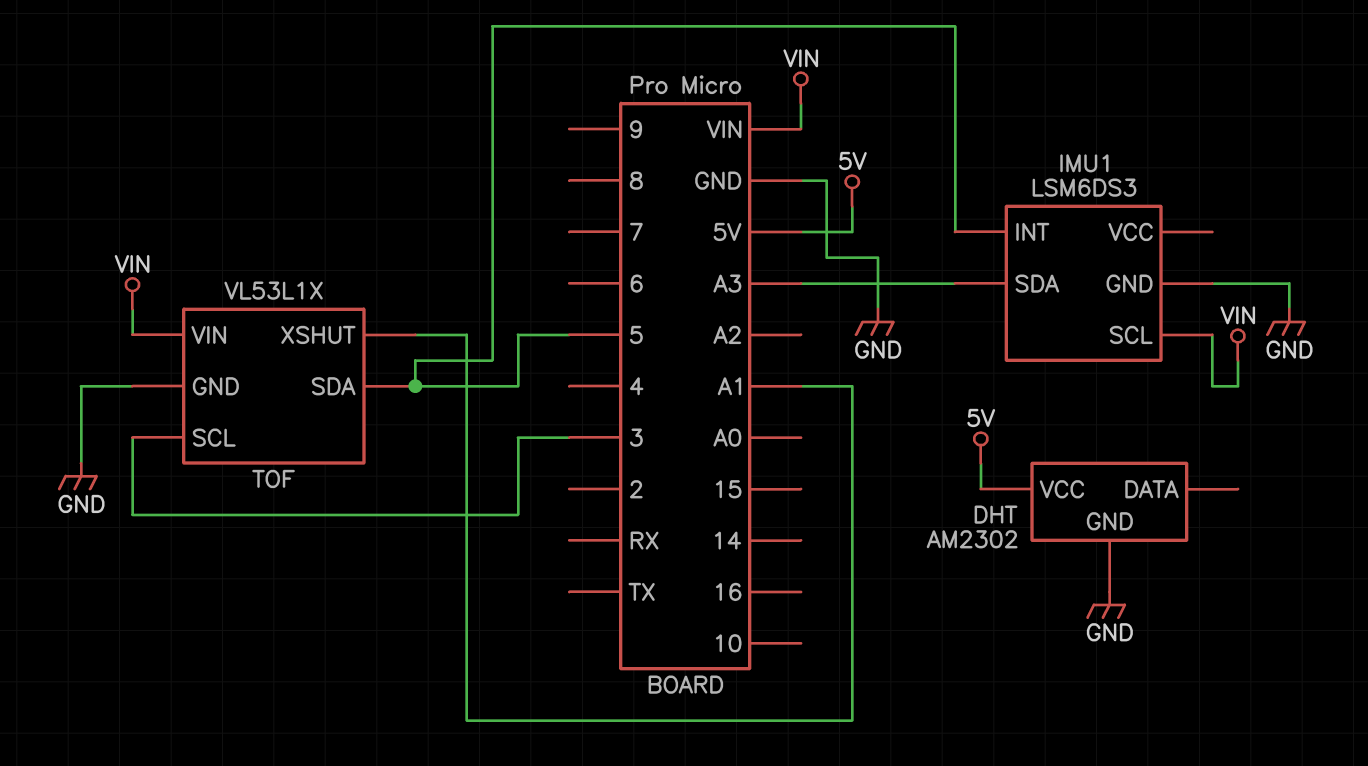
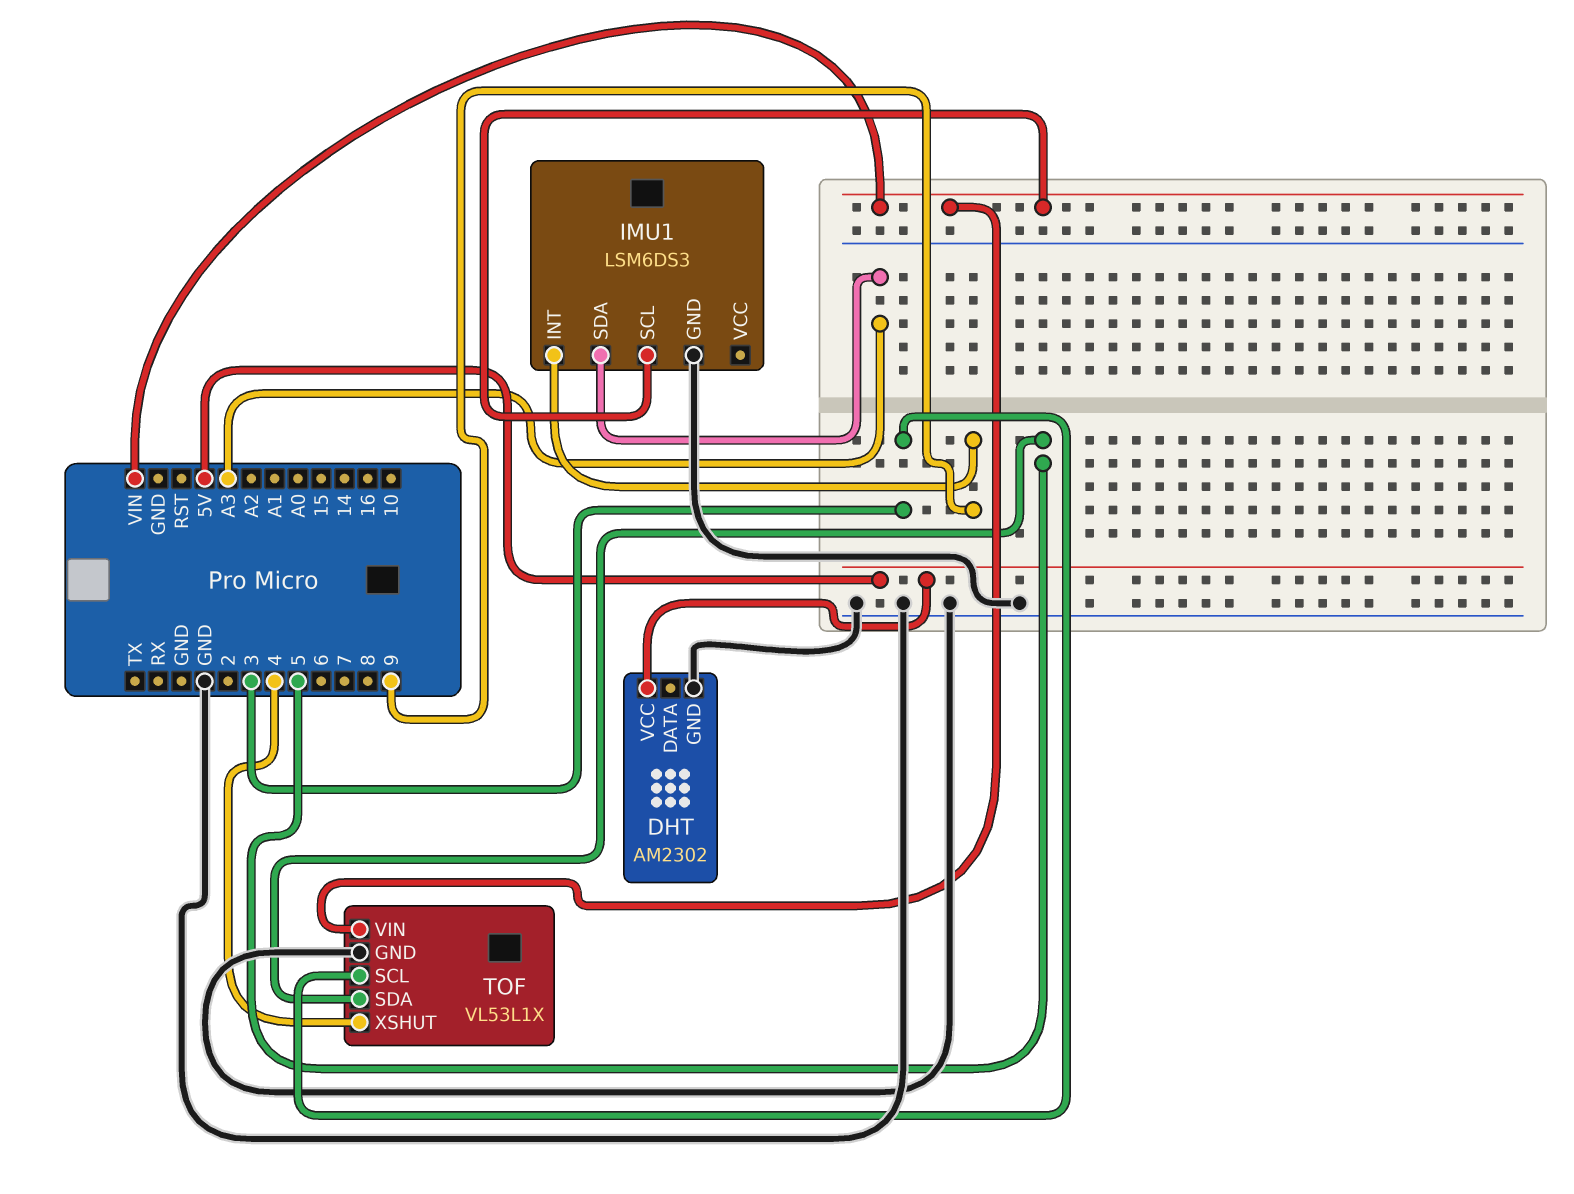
IMU1 pin INT: 5 -> 9
TOF pin XSHUT: A1 -> 4

